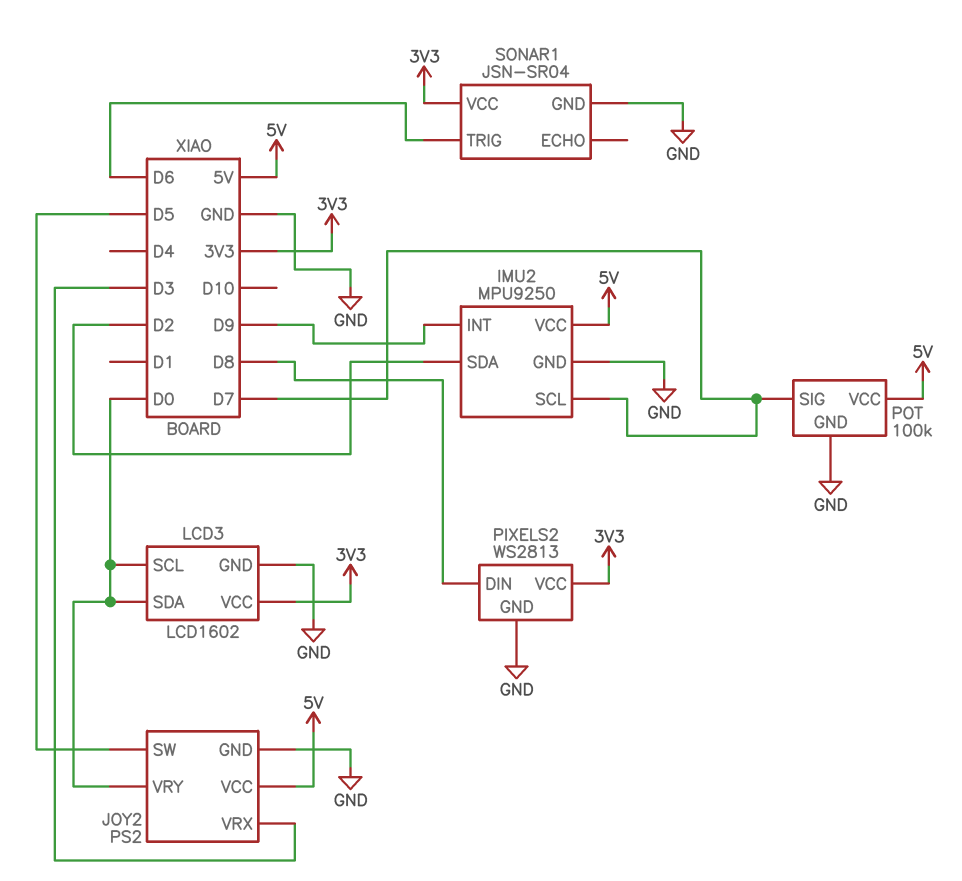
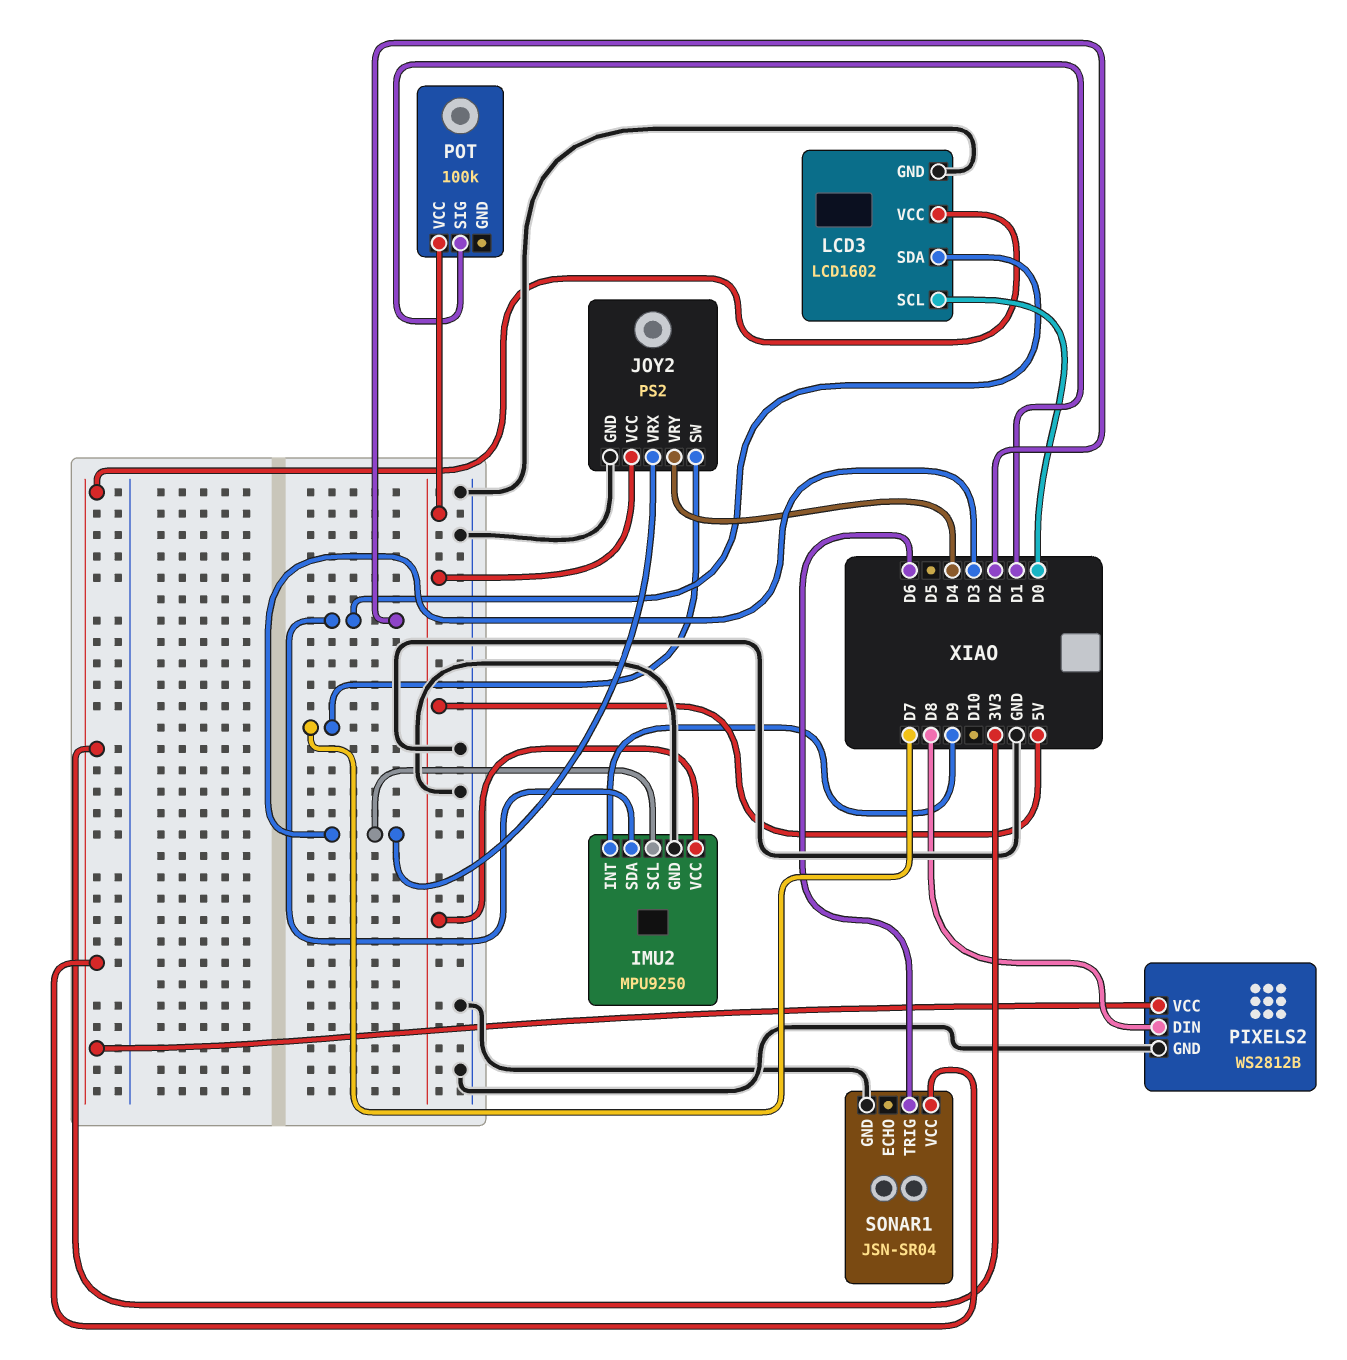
IMU2 pin SCL: D7 -> D3
JOY2 pin SW: D5 -> D7
JOY2 pin VRY: D0 -> D4
LCD3 pin SDA: D0 -> D2
PIXELS2: WS2813 -> WS2812B
POT pin GND: GND -> none
POT pin SIG: D7 -> D1

